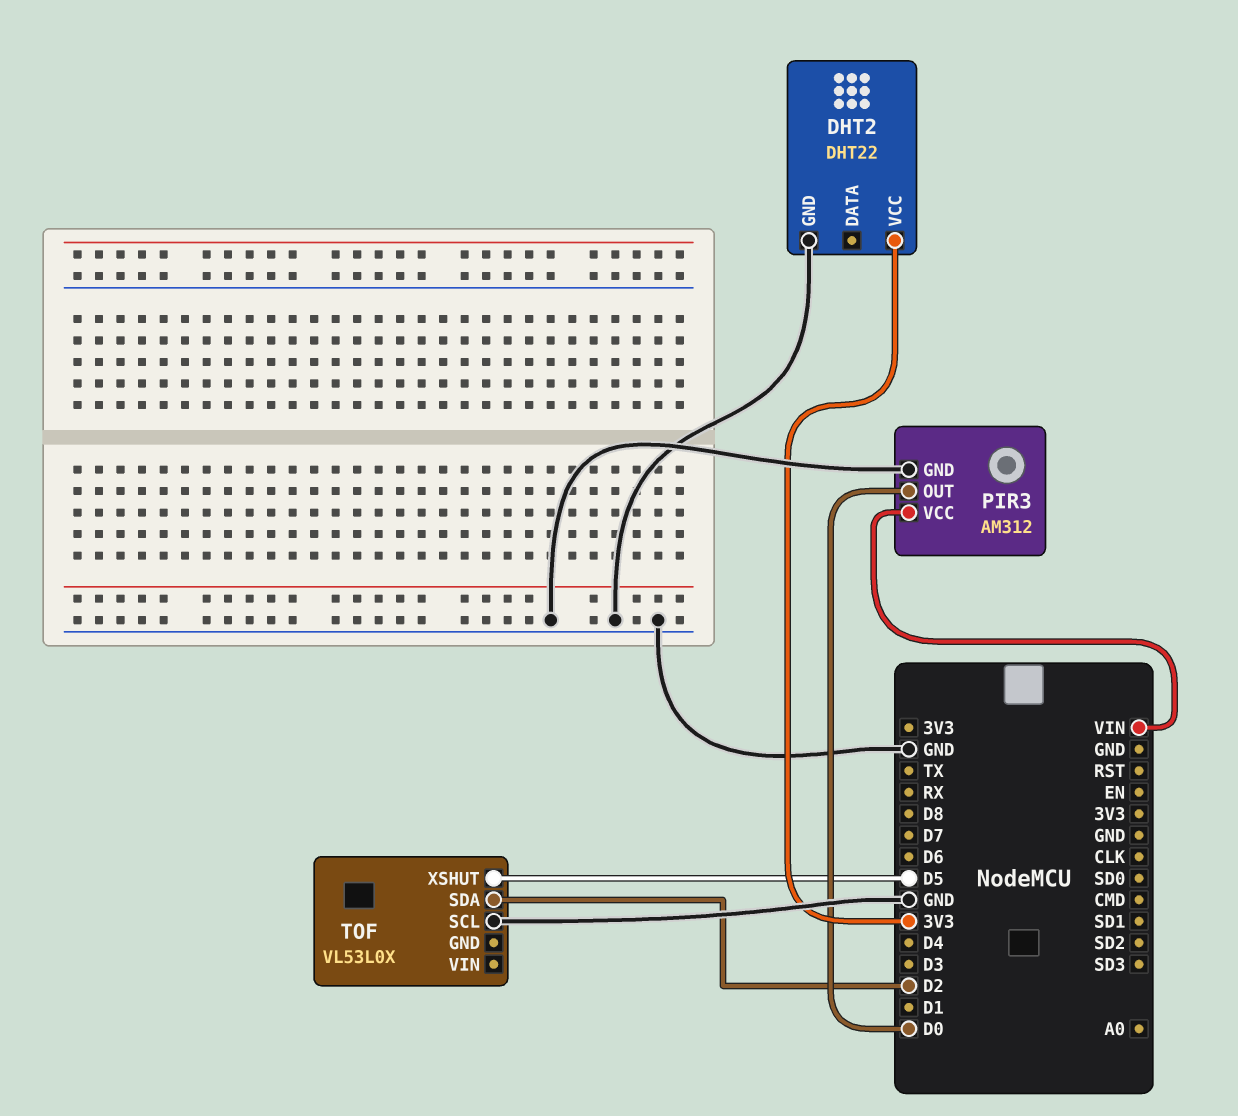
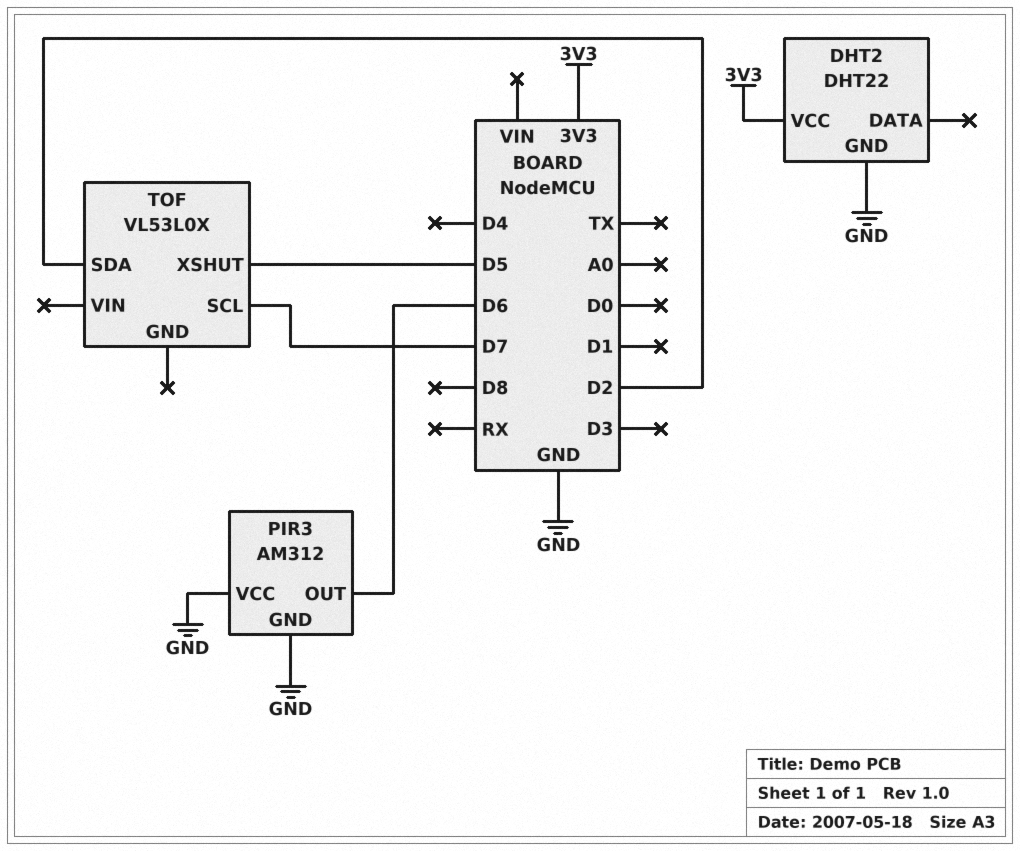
PIR3 pin OUT: D0 -> D6
PIR3 pin VCC: VIN -> GND
TOF pin SCL: GND -> D7

